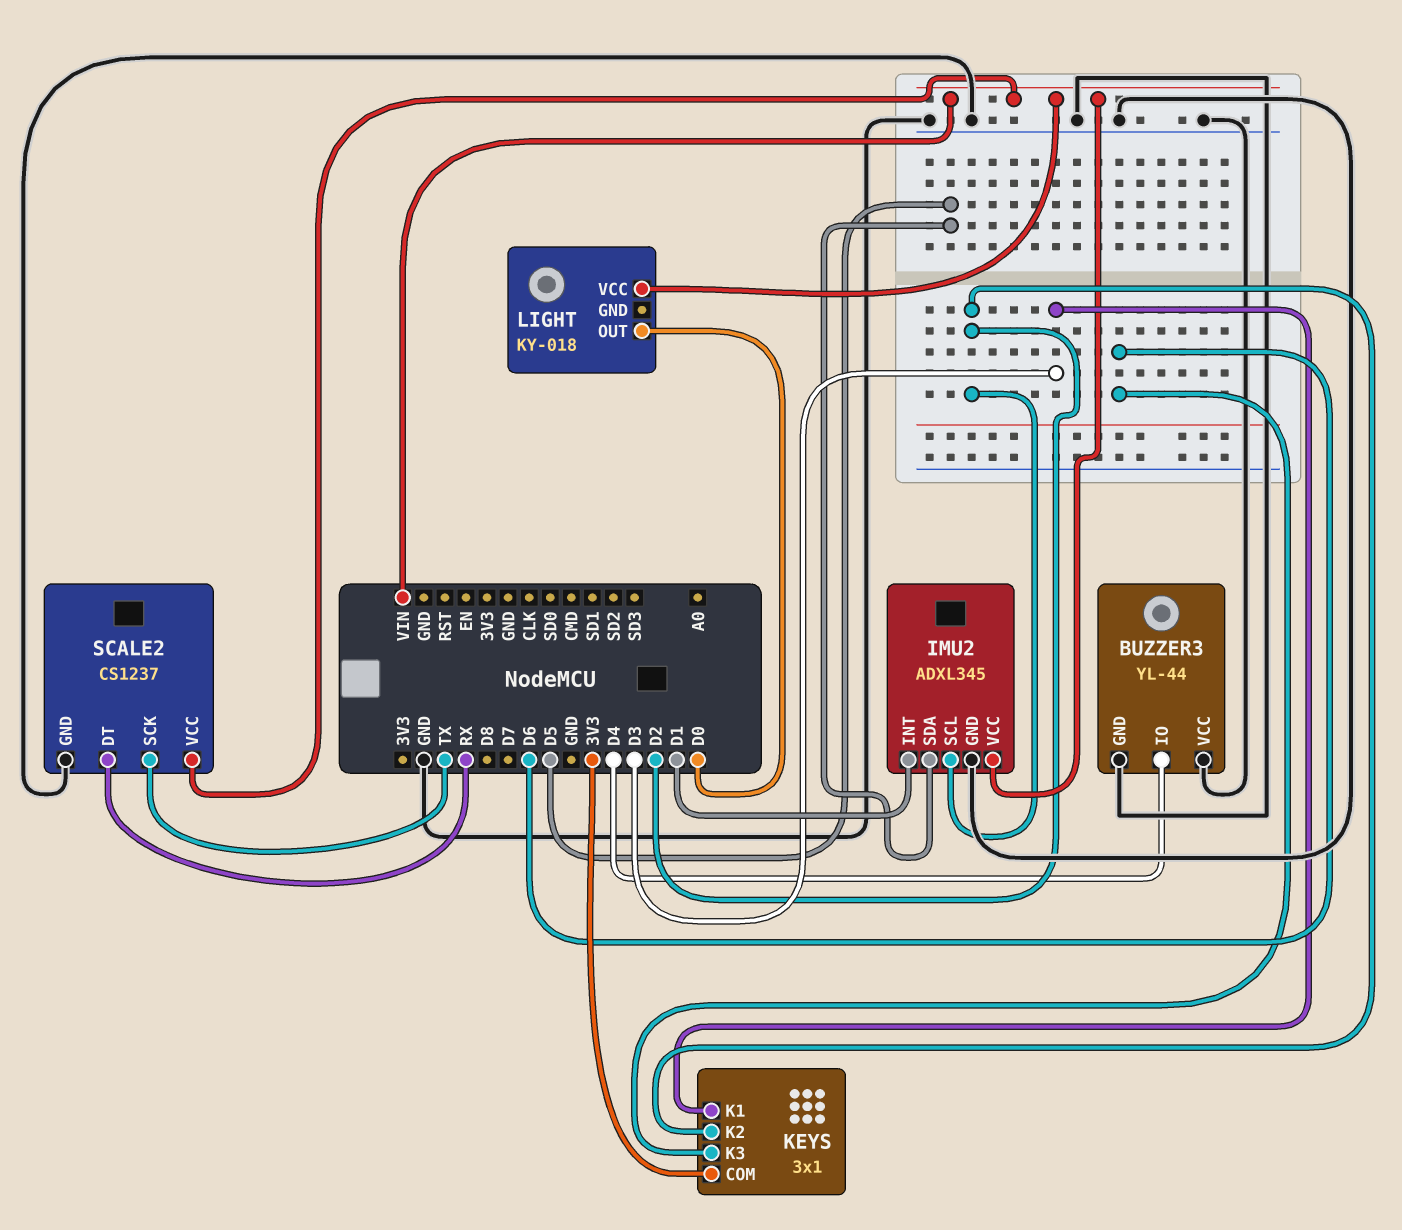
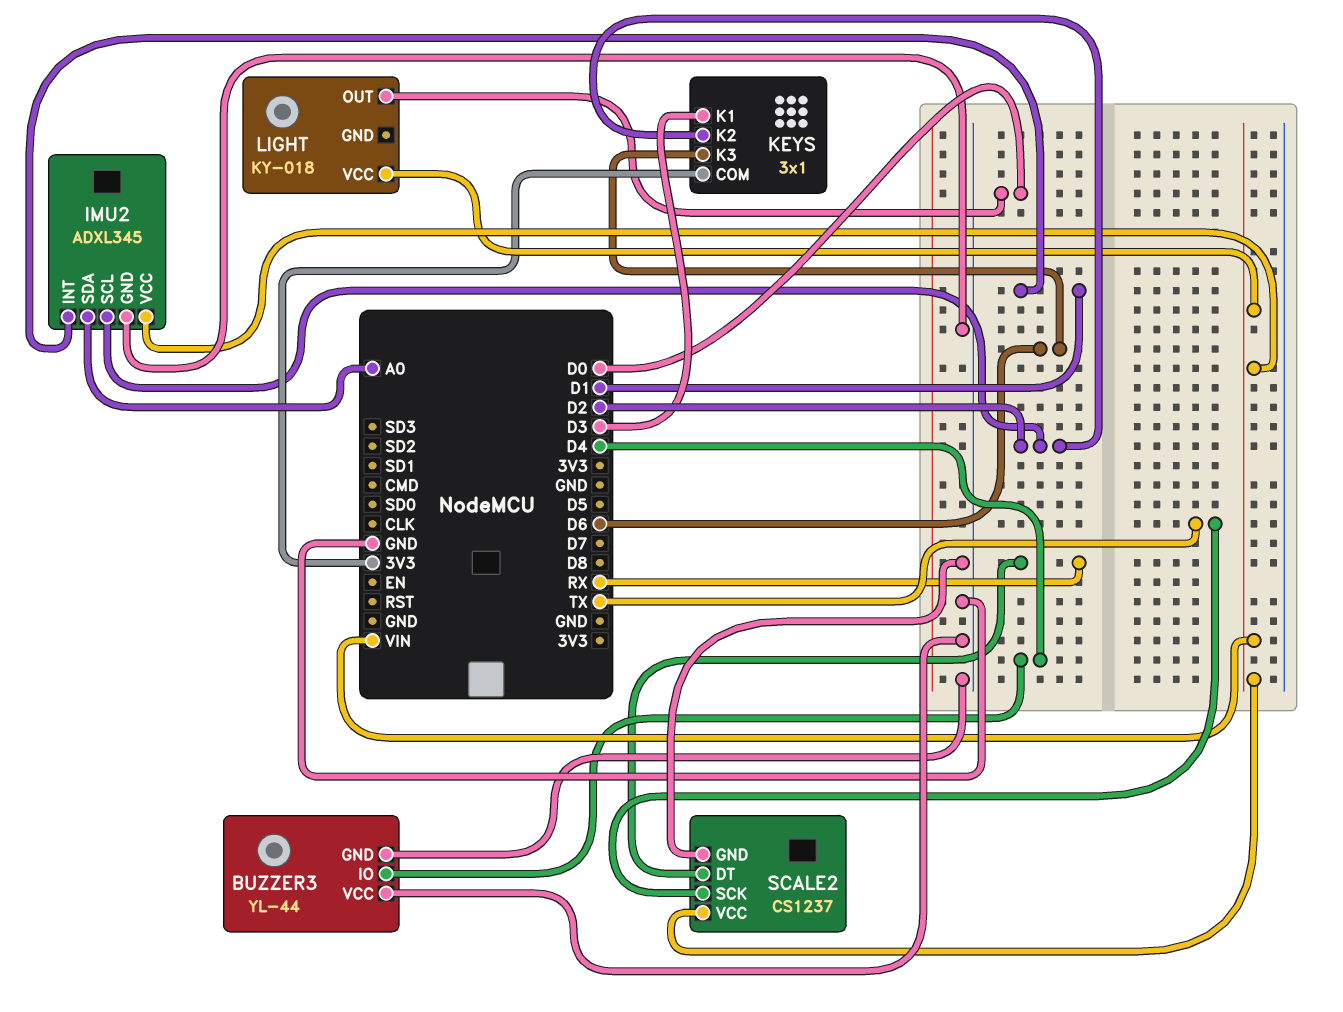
IMU2 pin SDA: D5 -> A0

